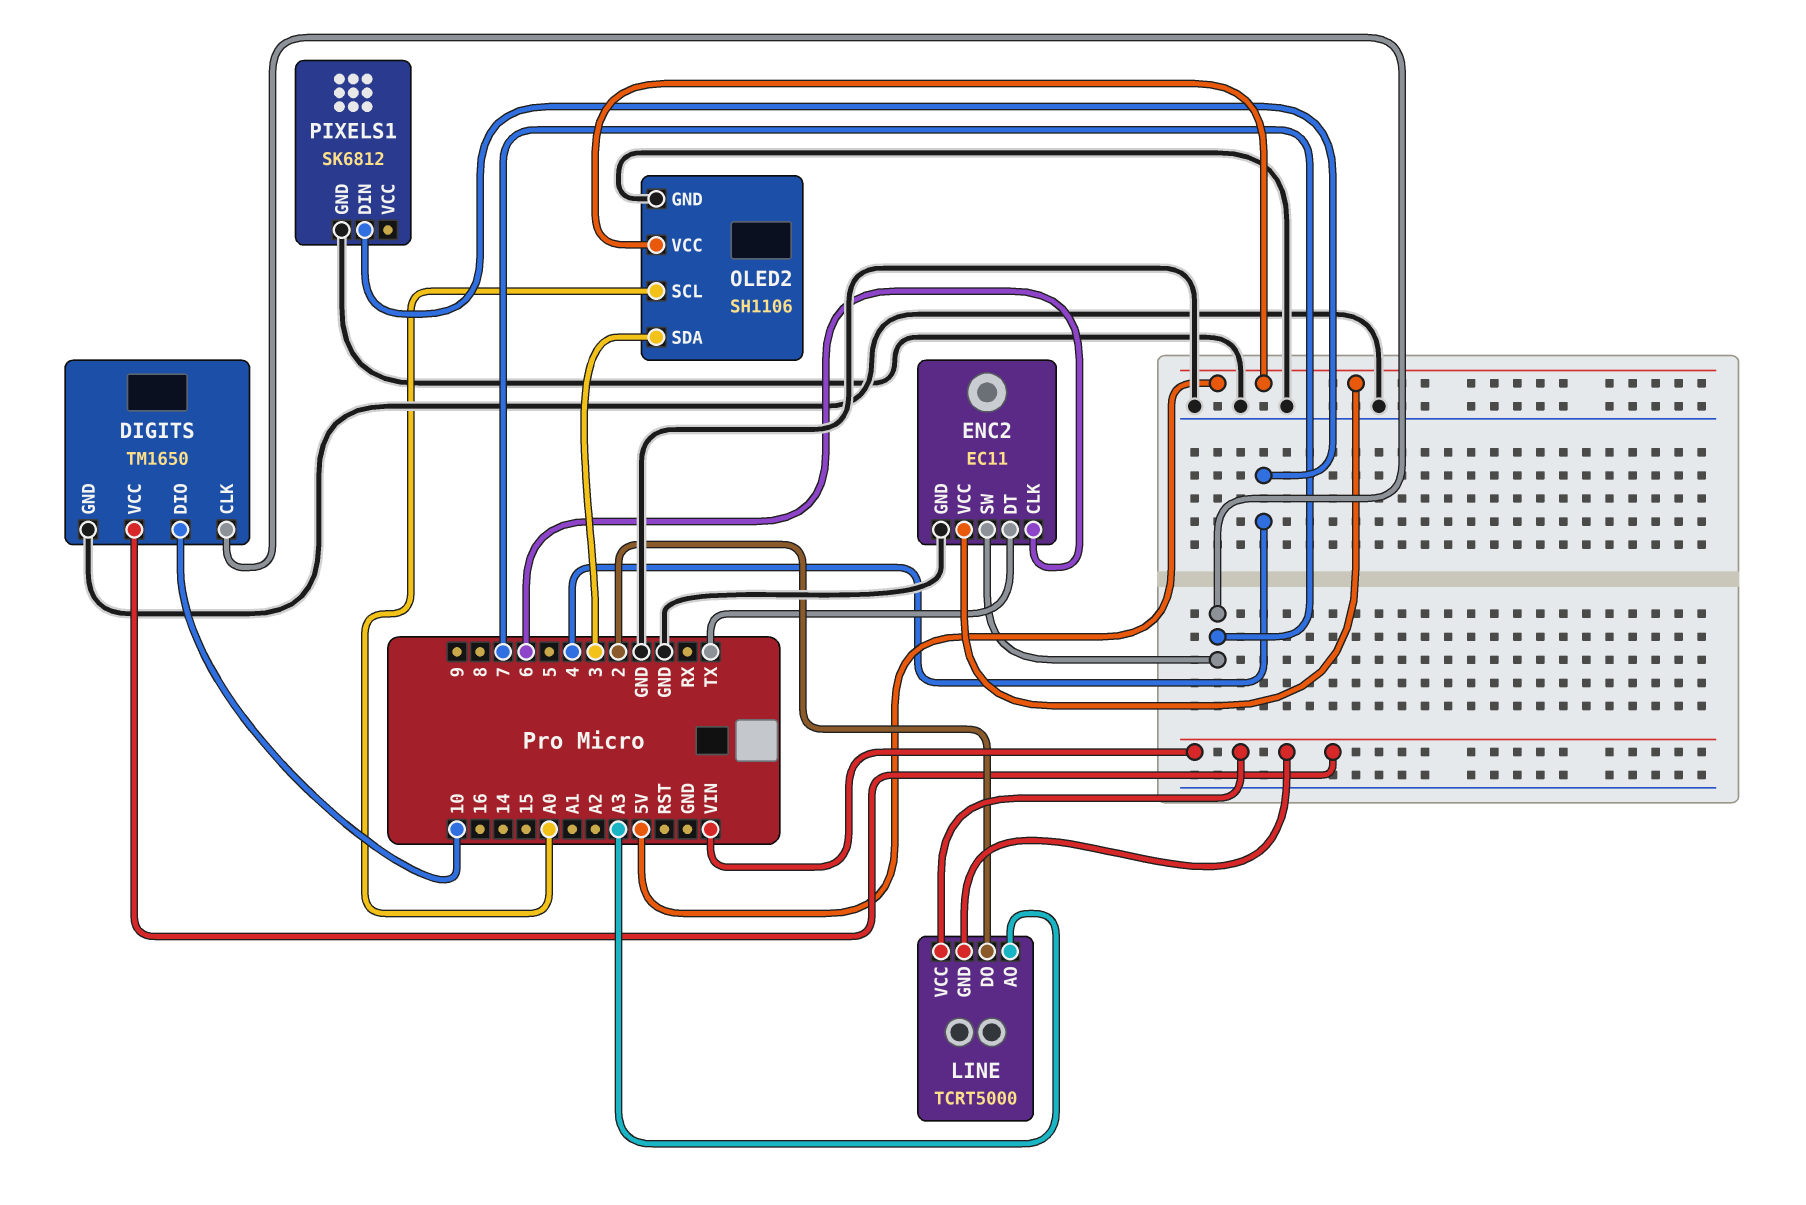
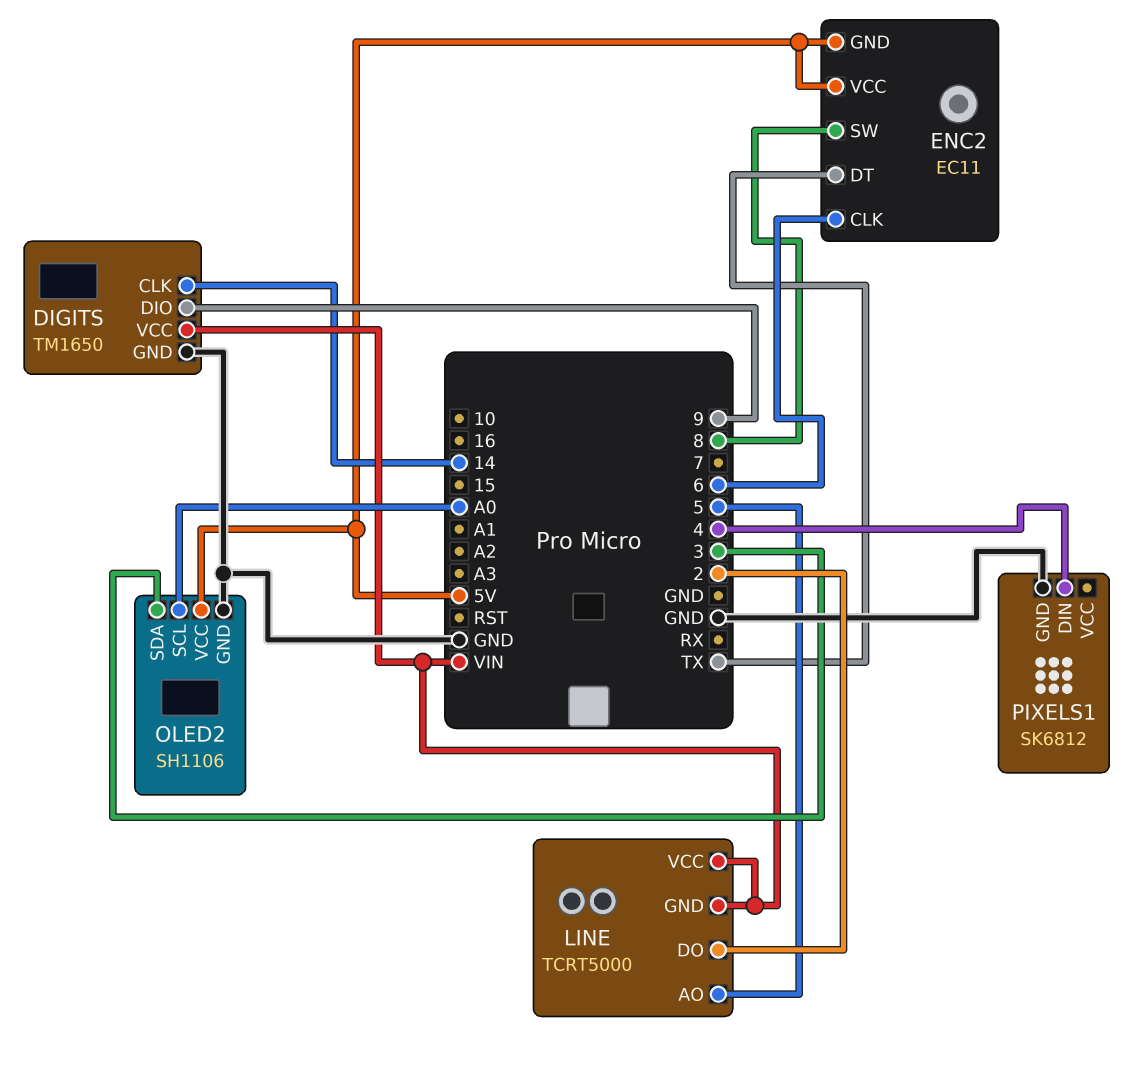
DIGITS pin CLK: 7 -> 14
DIGITS pin DIO: 10 -> 9
ENC2 pin GND: GND -> 5V
ENC2 pin SW: 7 -> 8
LINE pin AO: A3 -> 5

